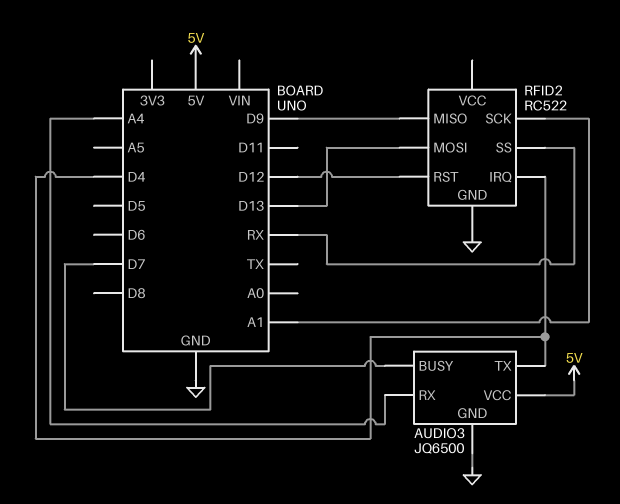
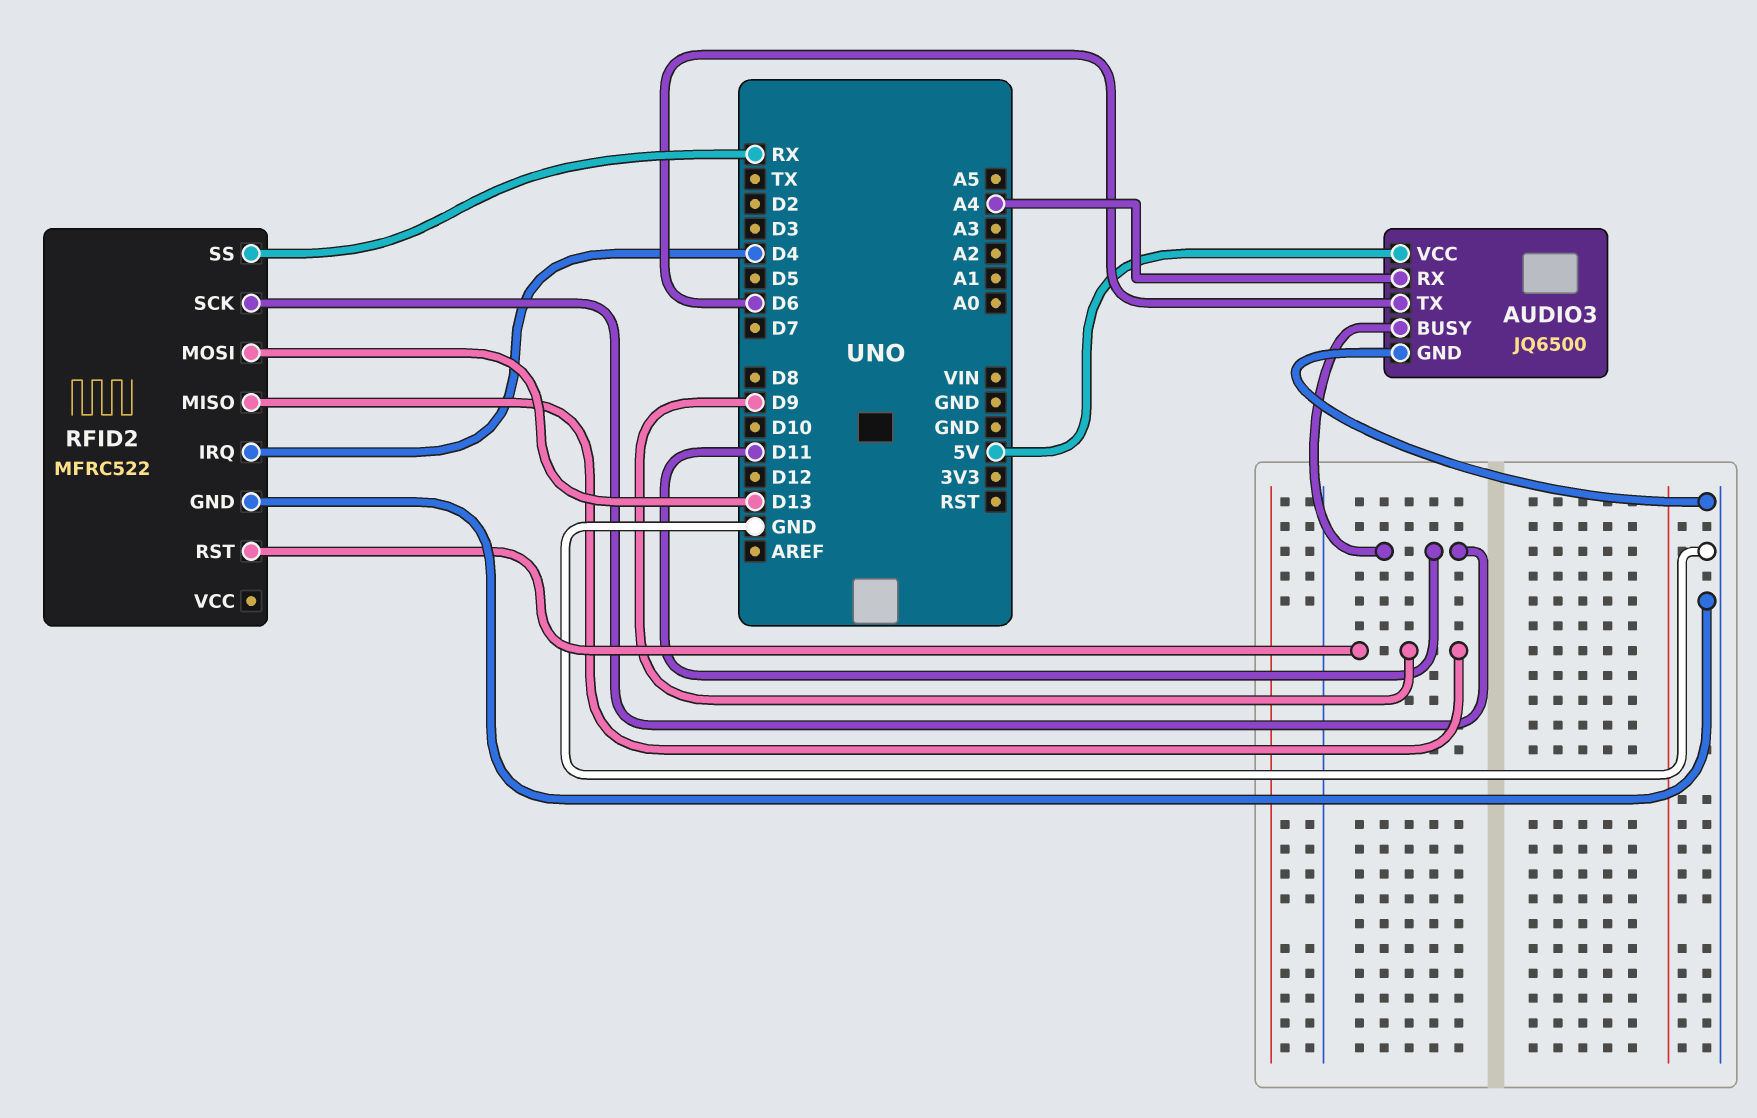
AUDIO3 pin BUSY: D7 -> D11
AUDIO3 pin TX: D4 -> D6
RFID2: RC522 -> MFRC522
RFID2 pin RST: D12 -> D9
RFID2 pin SCK: A1 -> D11

